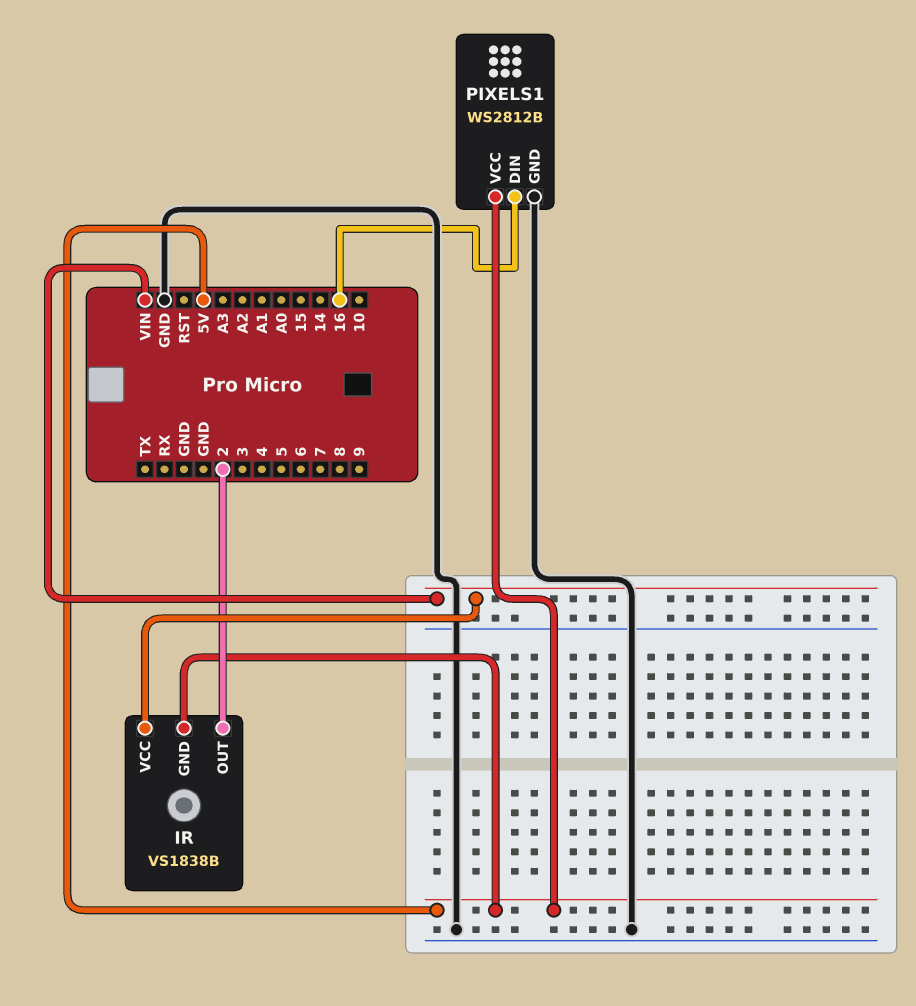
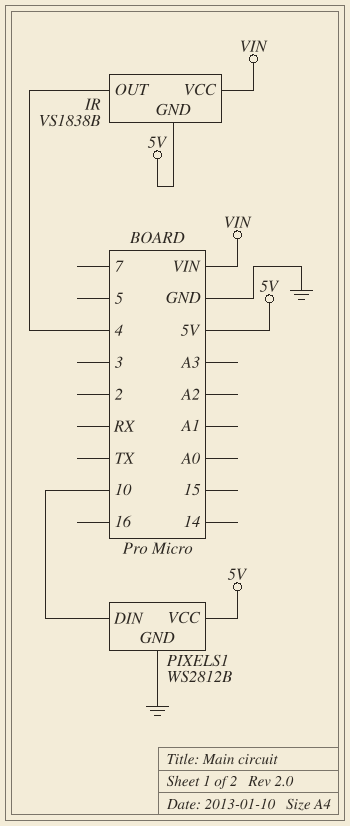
IR pin OUT: 2 -> 4
PIXELS1 pin DIN: 16 -> 10

